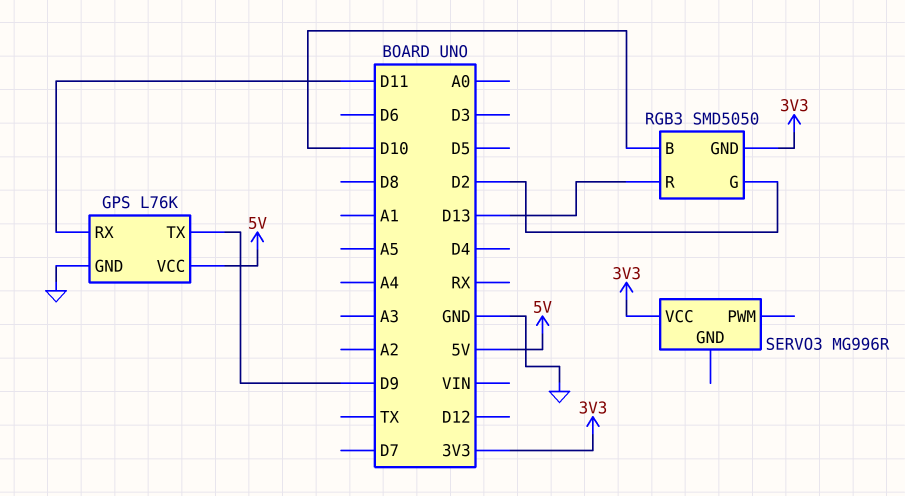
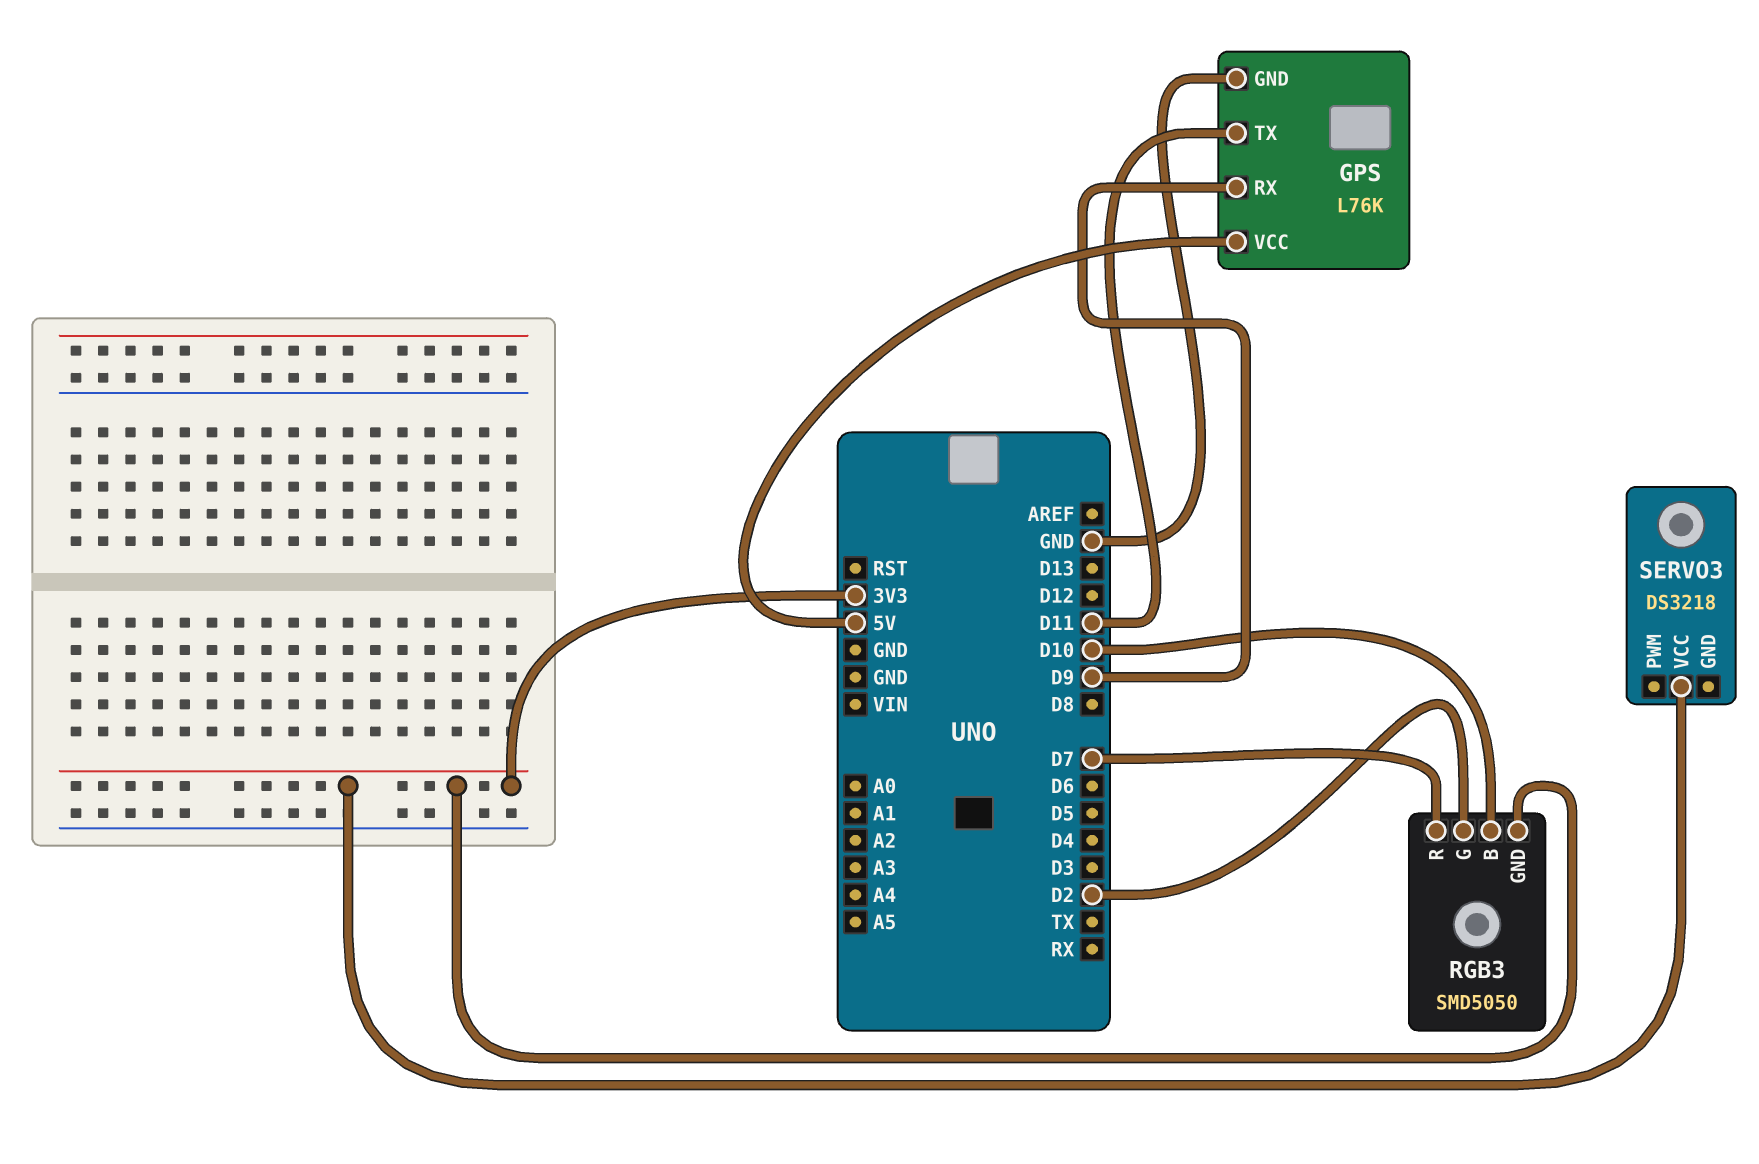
GPS pin RX: D11 -> D9
GPS pin TX: D9 -> D11
RGB3 pin R: D13 -> D7
SERVO3: MG996R -> DS3218

